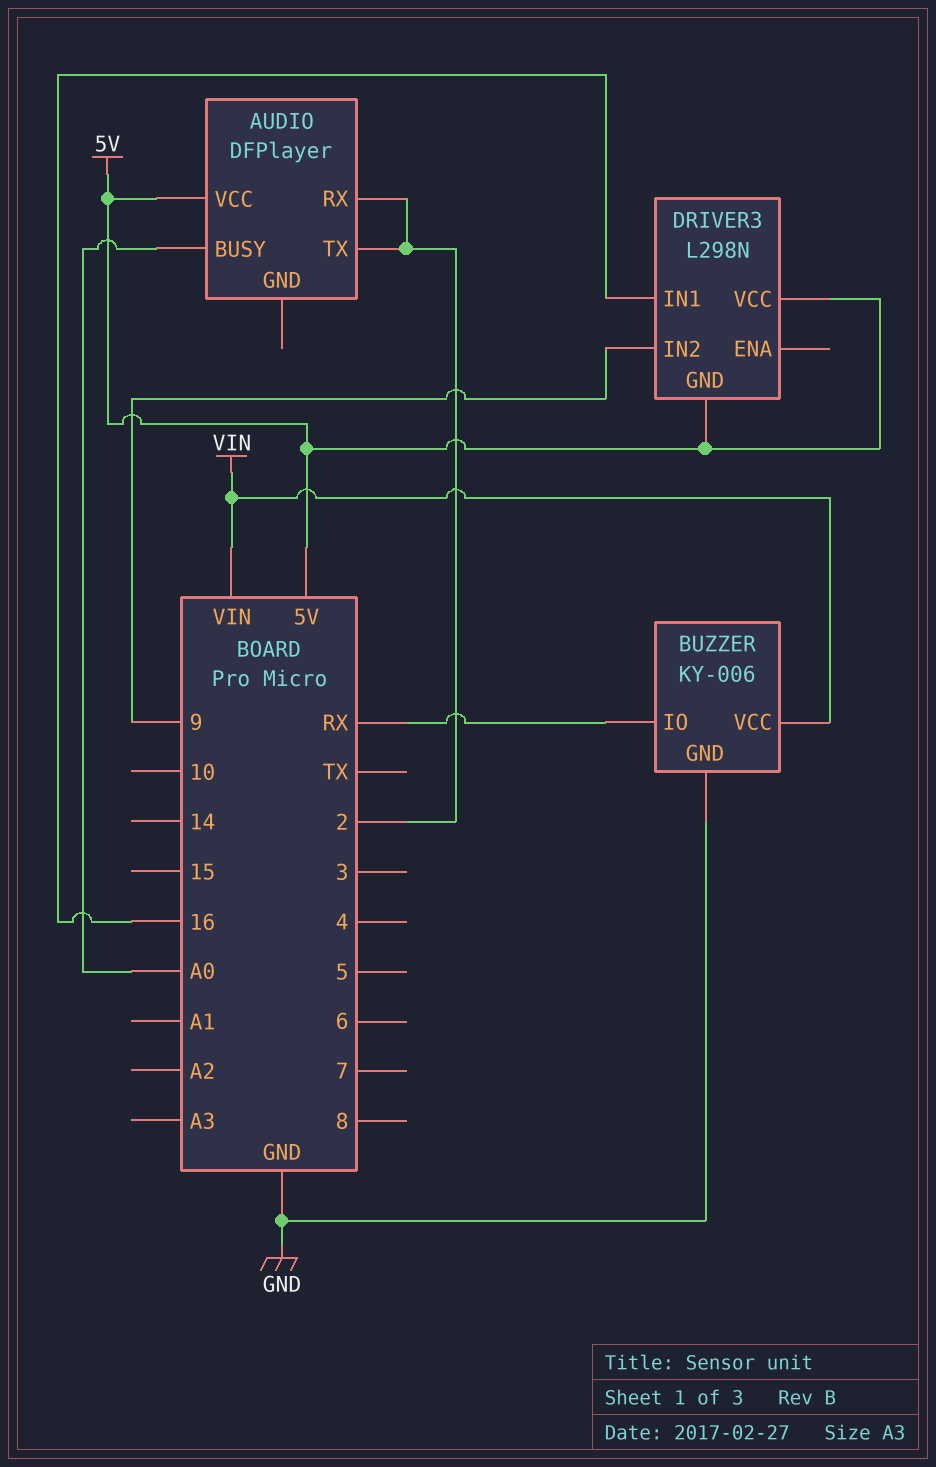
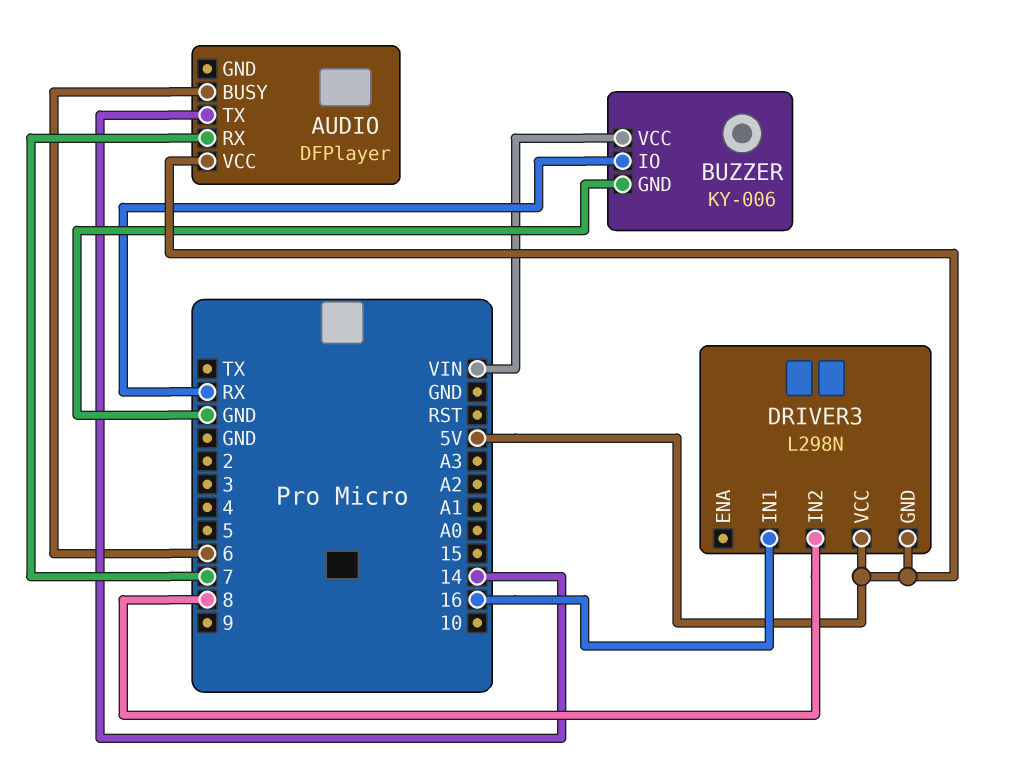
AUDIO pin BUSY: A0 -> 6
AUDIO pin RX: 2 -> 7
AUDIO pin TX: 2 -> 14
DRIVER3 pin IN2: 9 -> 8

